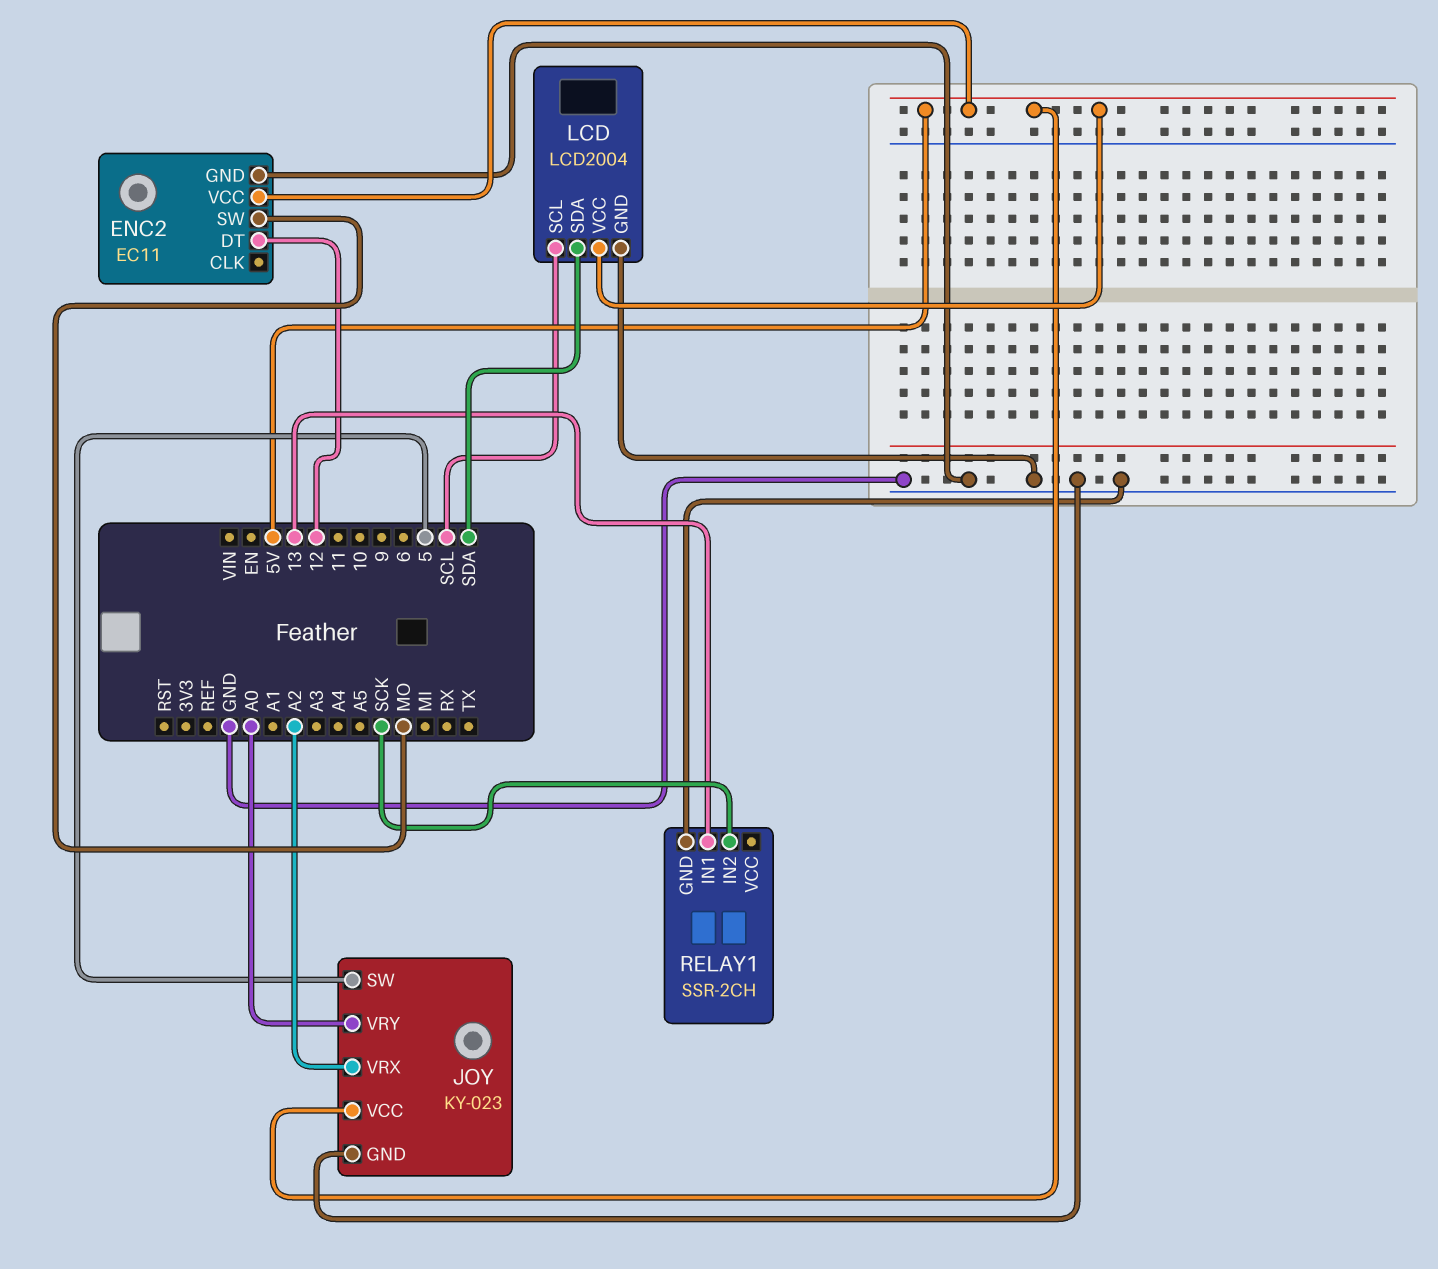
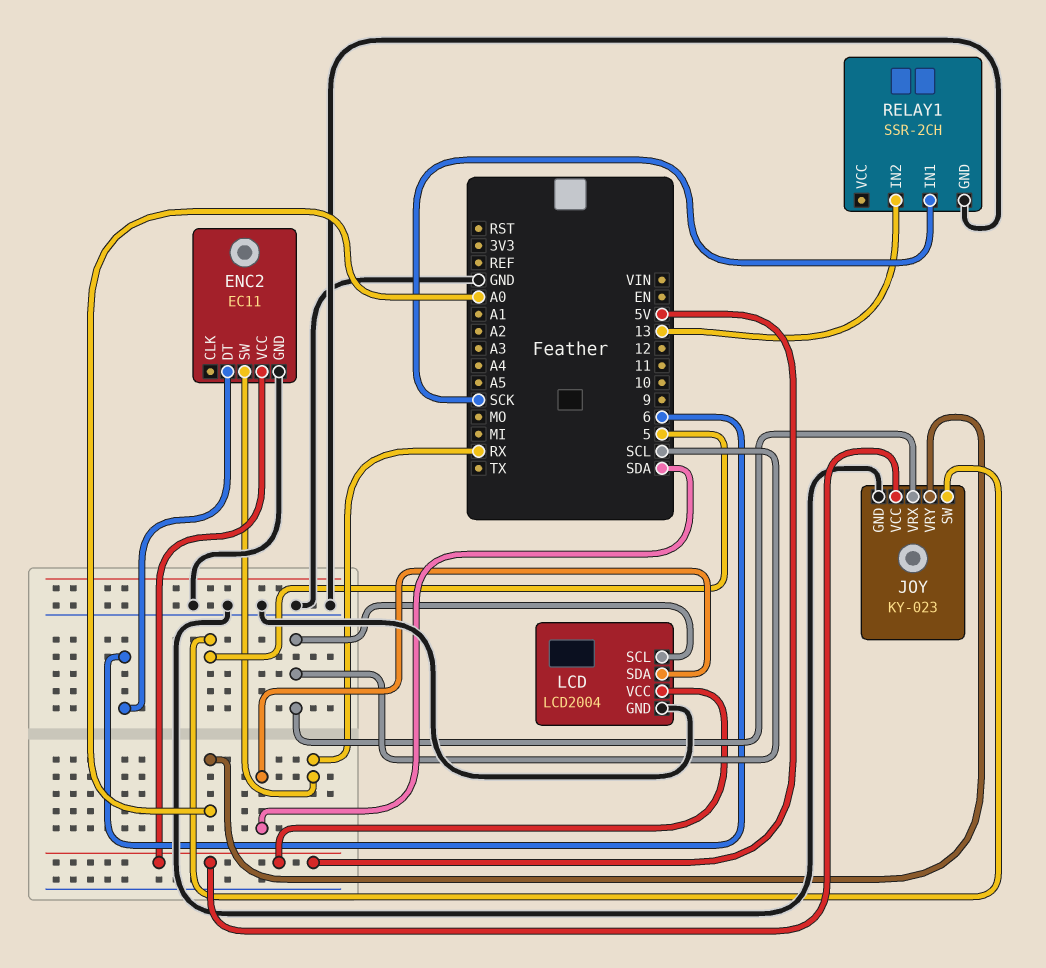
ENC2 pin DT: 12 -> 6
ENC2 pin SW: MO -> RX
JOY pin VRX: A2 -> SCL
RELAY1 pin IN1: 13 -> SCK
RELAY1 pin IN2: SCK -> 13

